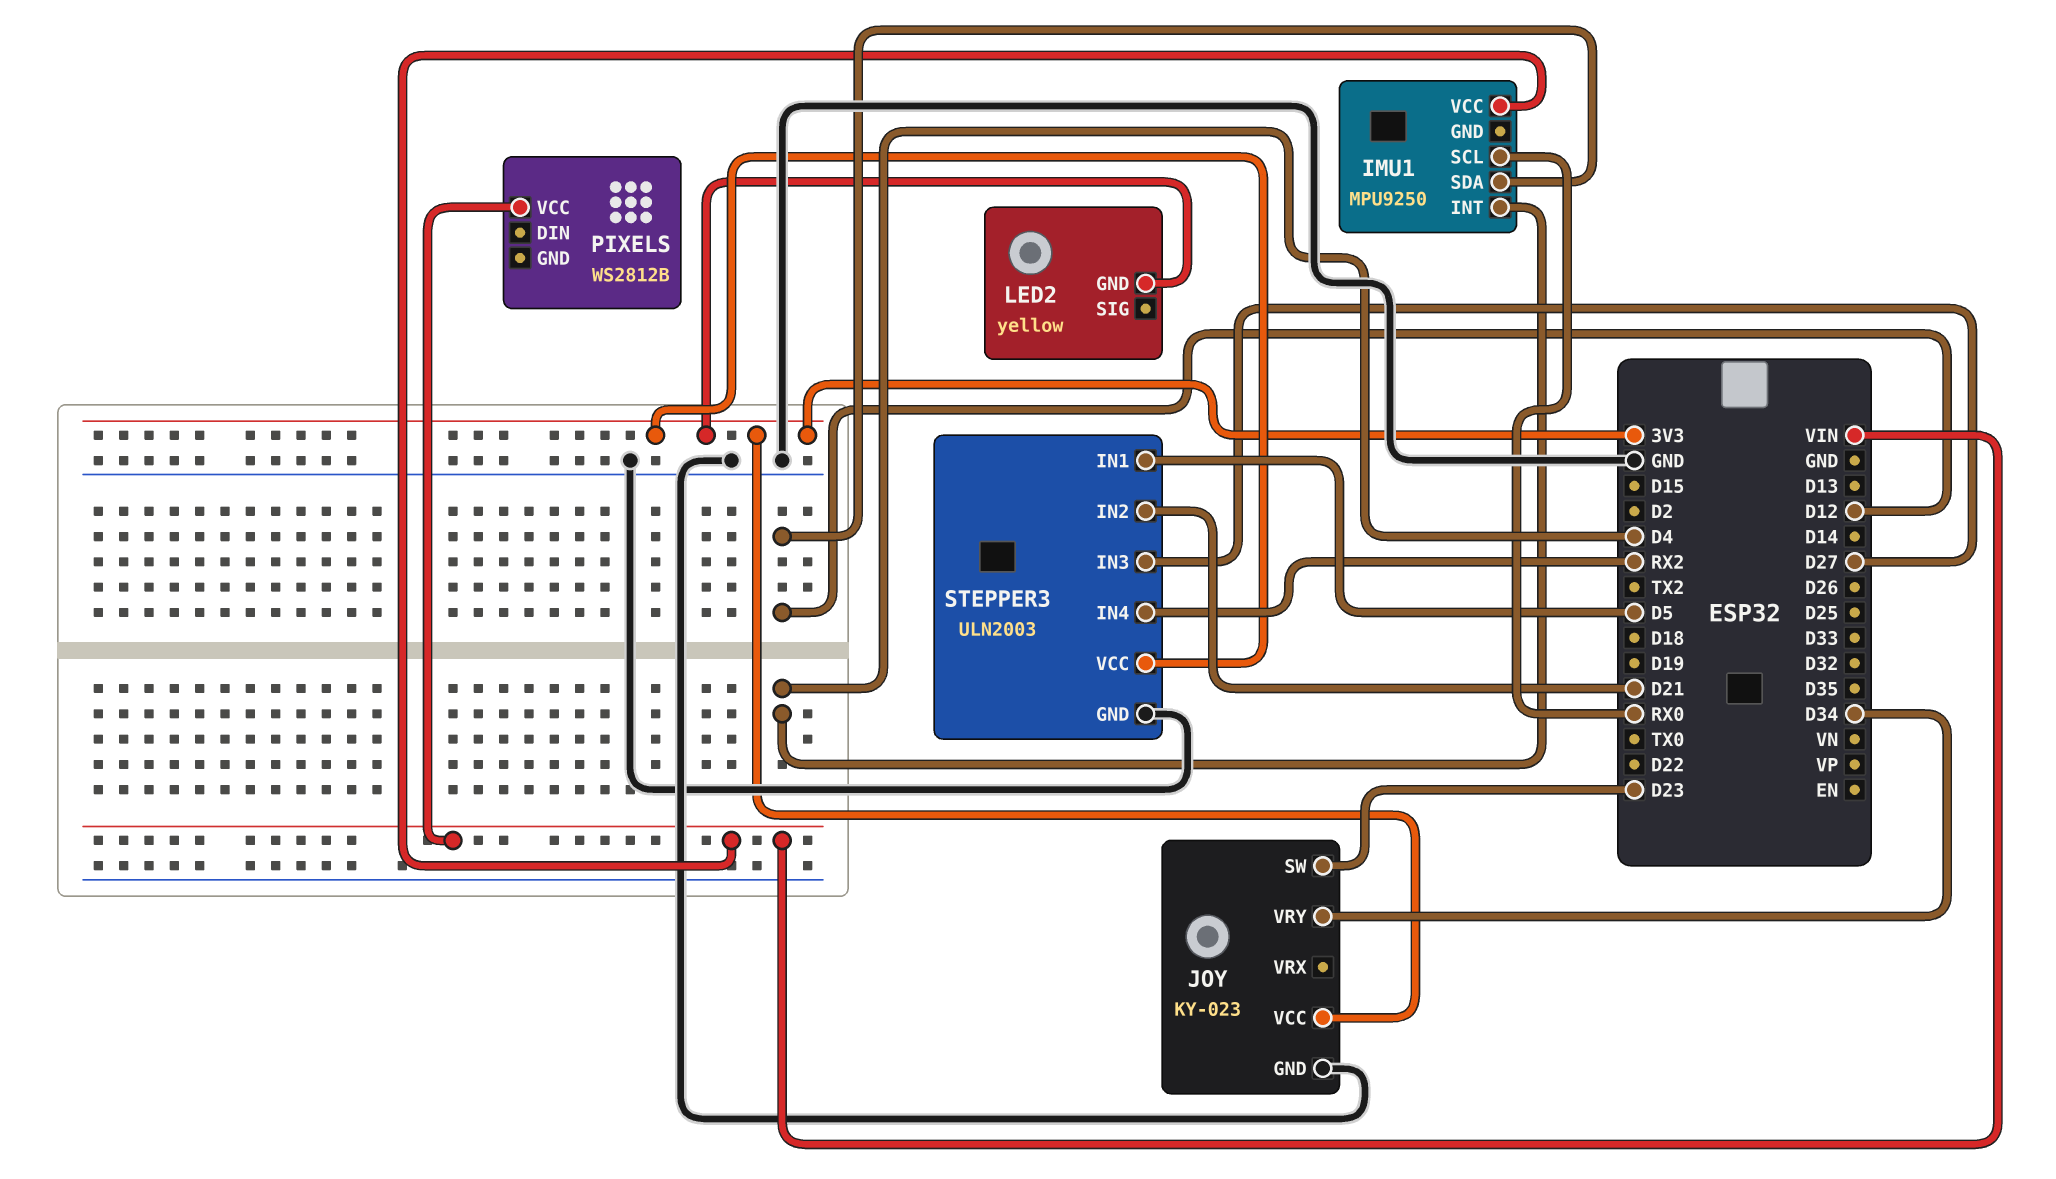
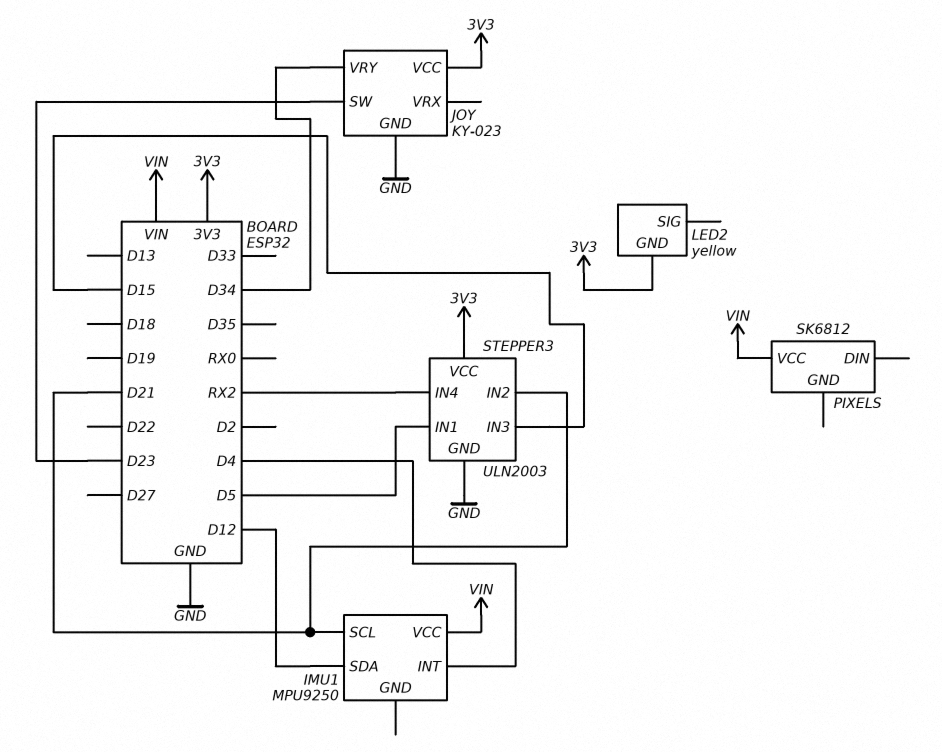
IMU1 pin SCL: RX0 -> D21
PIXELS: WS2812B -> SK6812
STEPPER3 pin IN3: D27 -> D15

